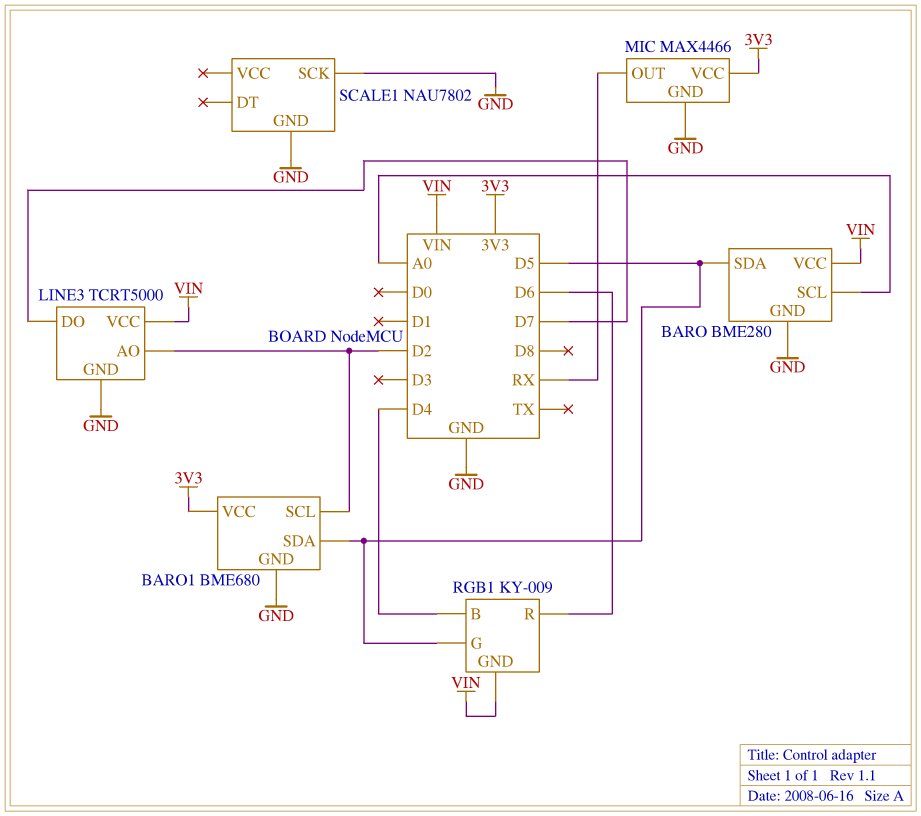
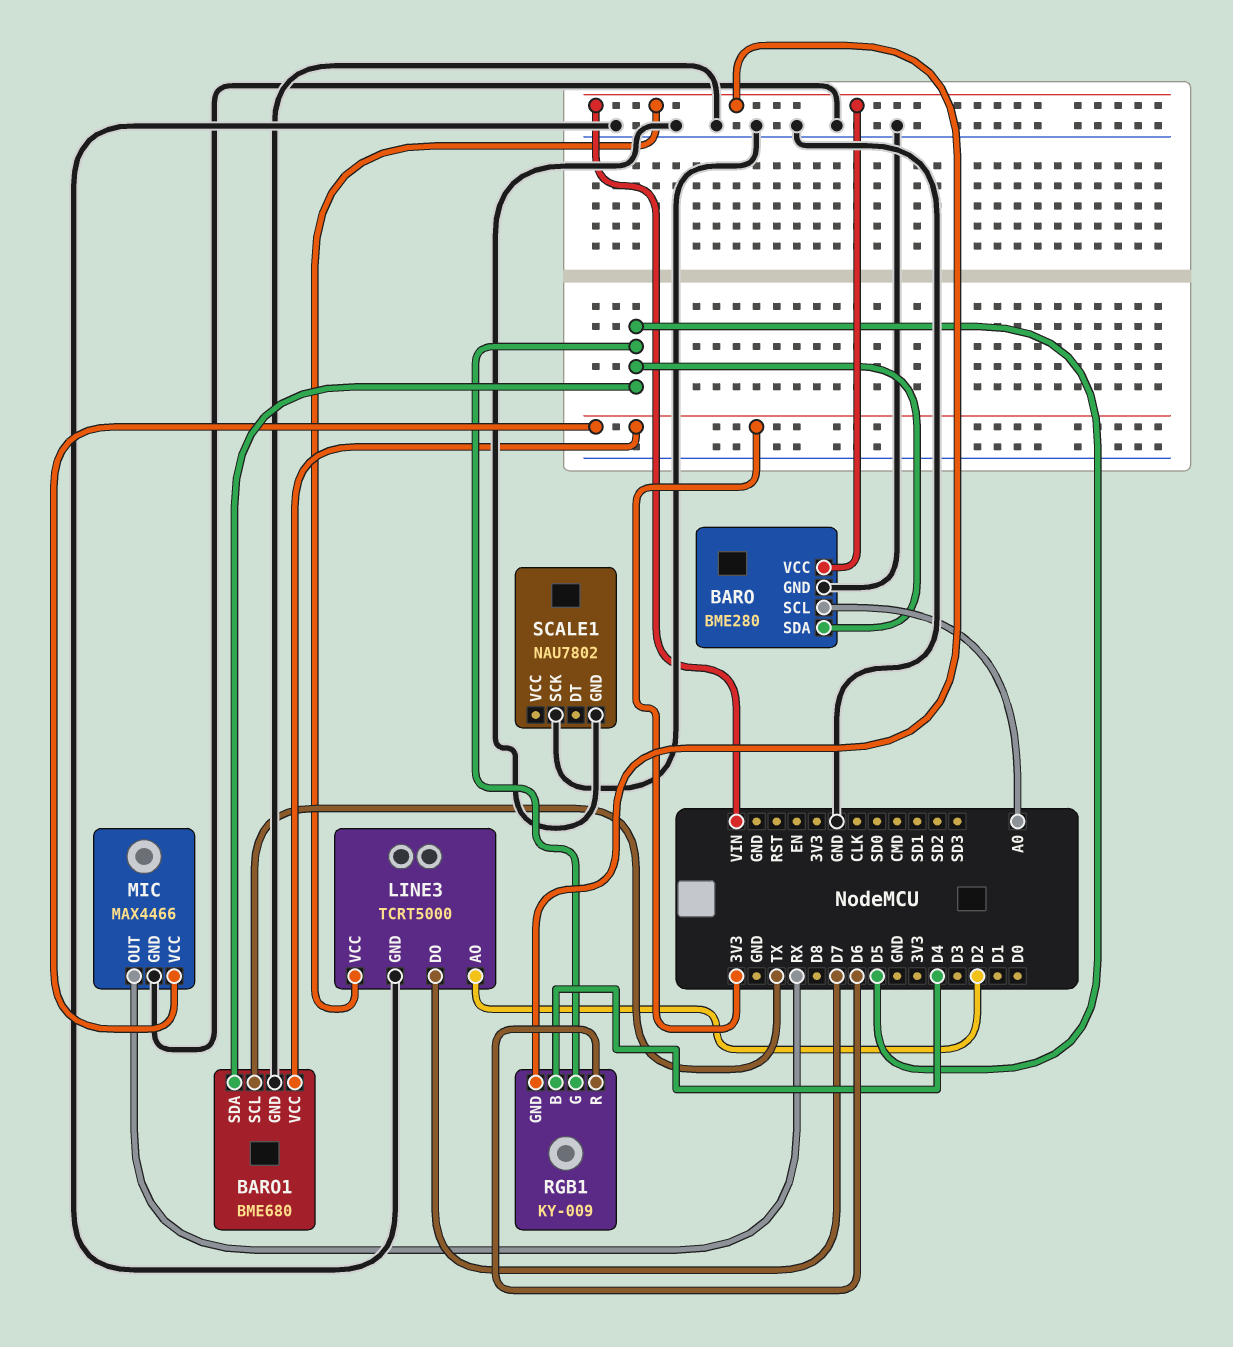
BARO1 pin SCL: D2 -> TX

